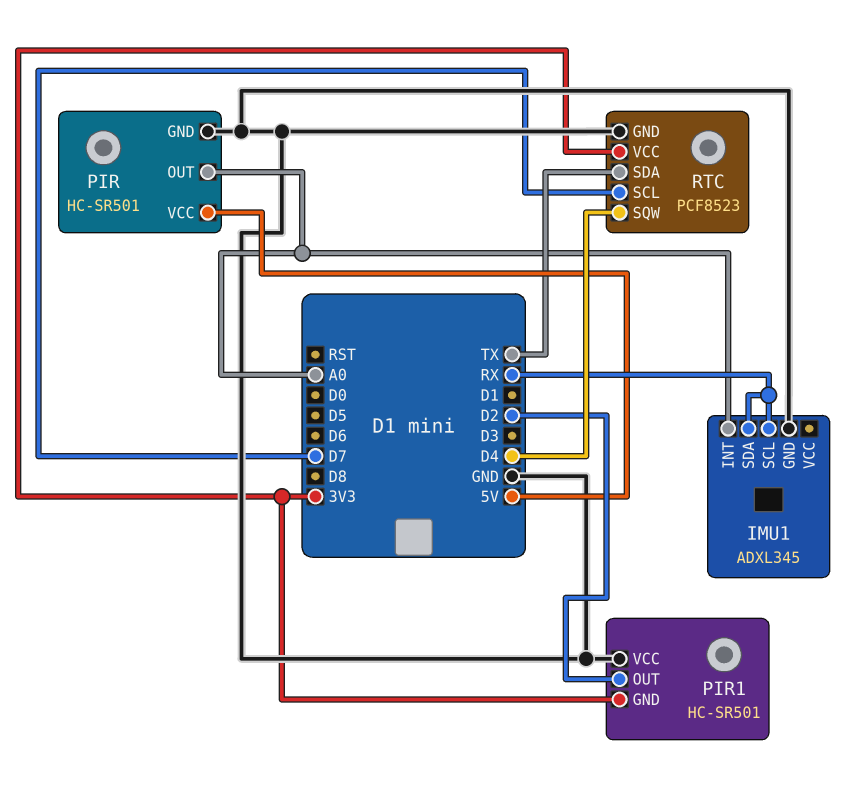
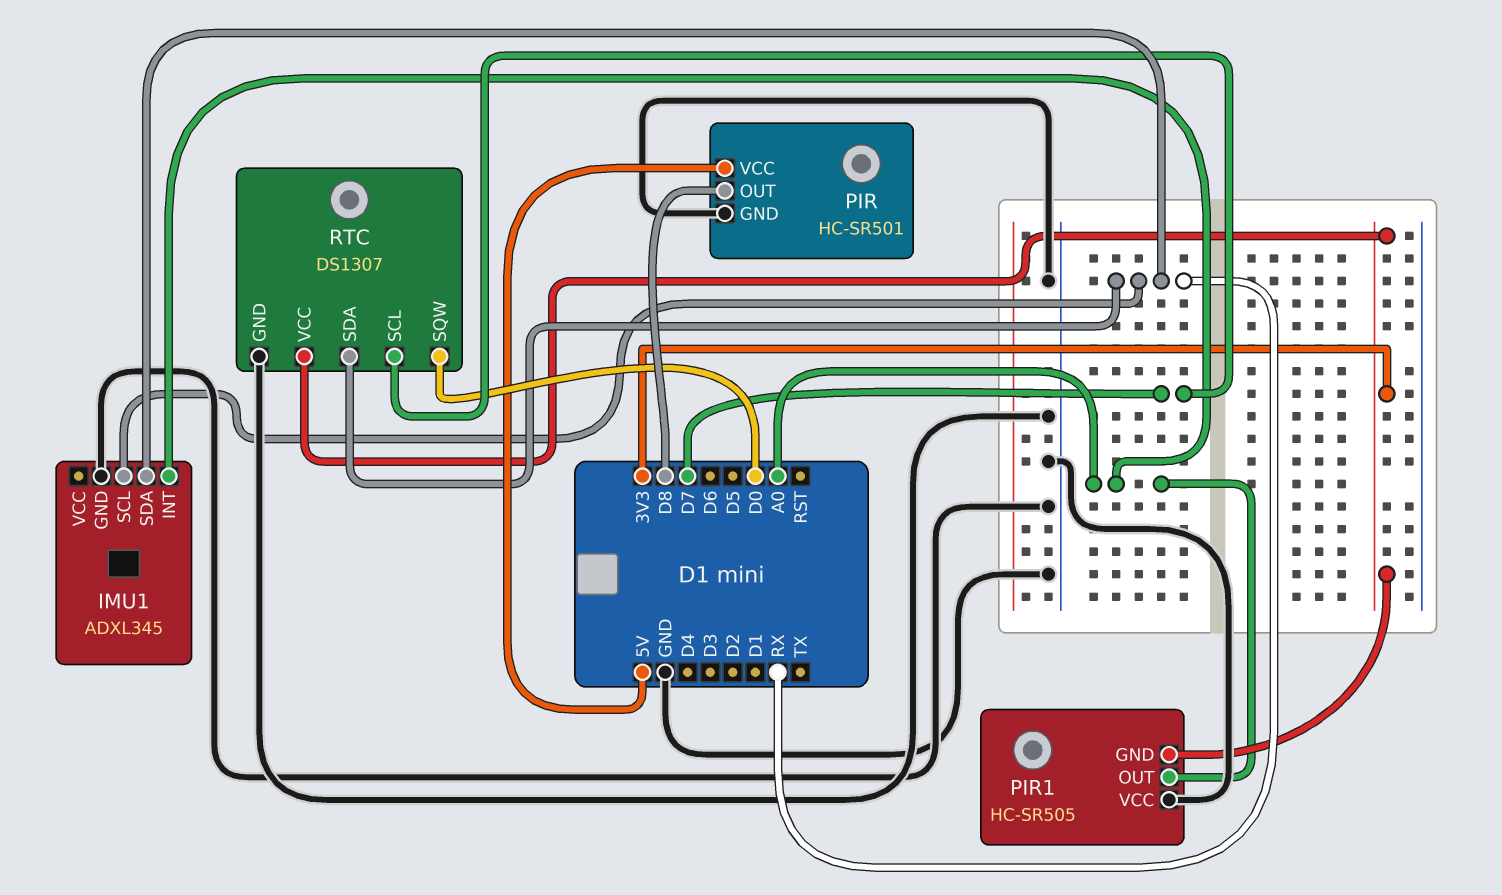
PIR pin OUT: A0 -> D8
PIR1: HC-SR501 -> HC-SR505
PIR1 pin OUT: D2 -> A0
RTC: PCF8523 -> DS1307
RTC pin SDA: TX -> RX
RTC pin SQW: D4 -> D0

